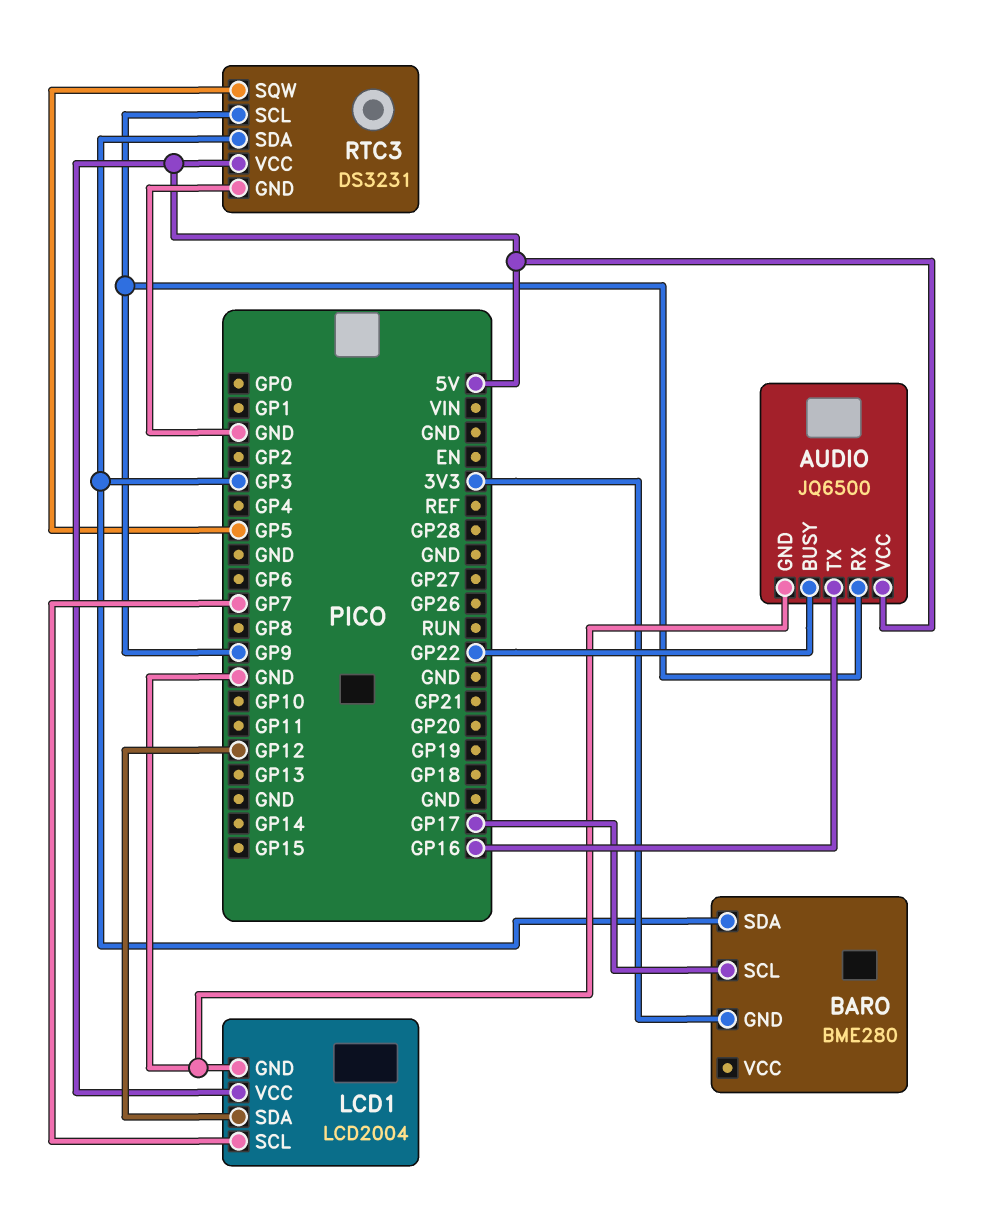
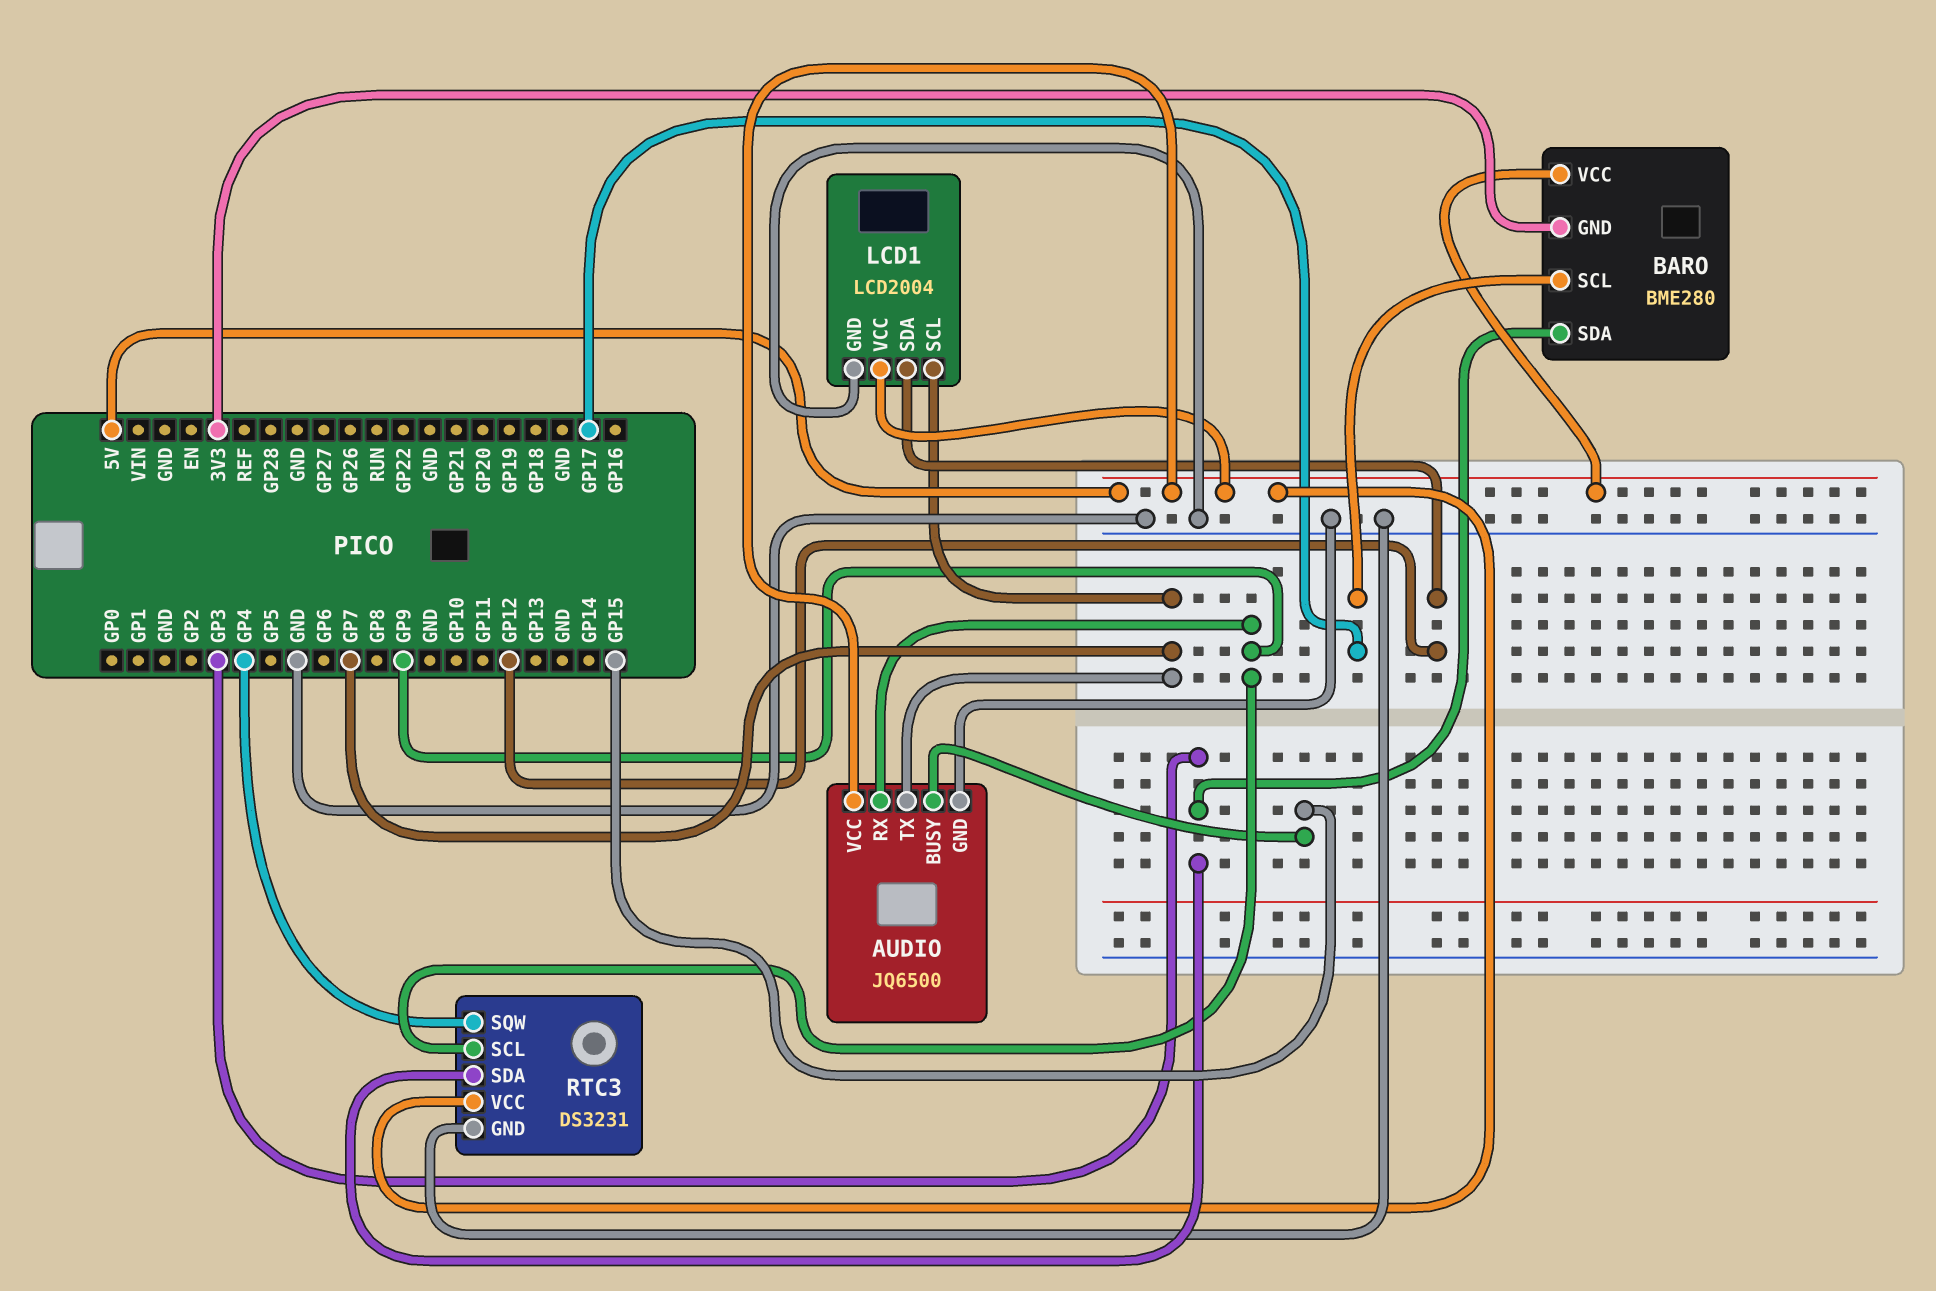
AUDIO pin BUSY: GP22 -> GP15
AUDIO pin TX: GP16 -> GP7
BARO pin VCC: none -> 5V
RTC3 pin SQW: GP5 -> GP4

